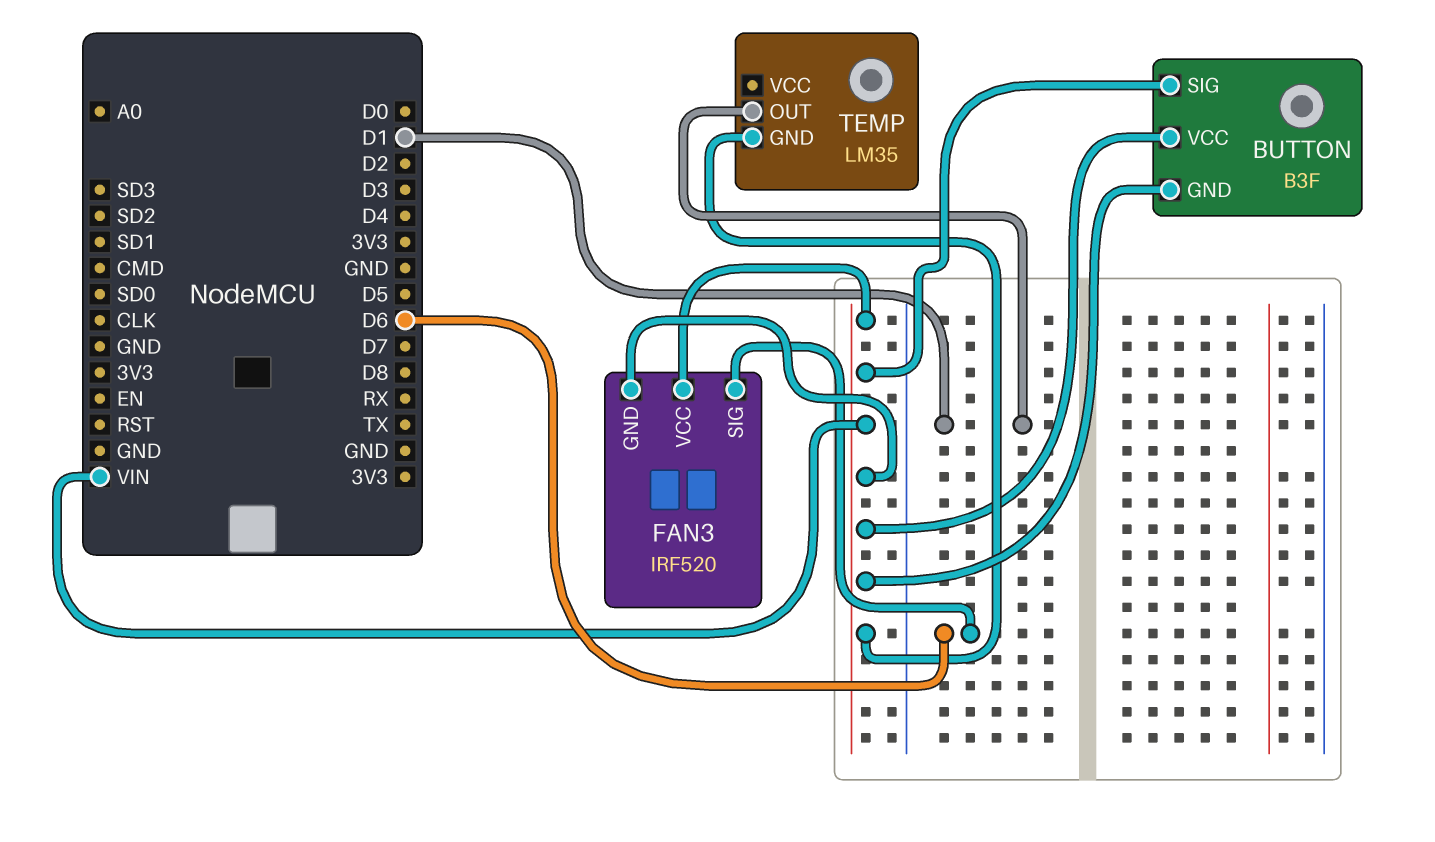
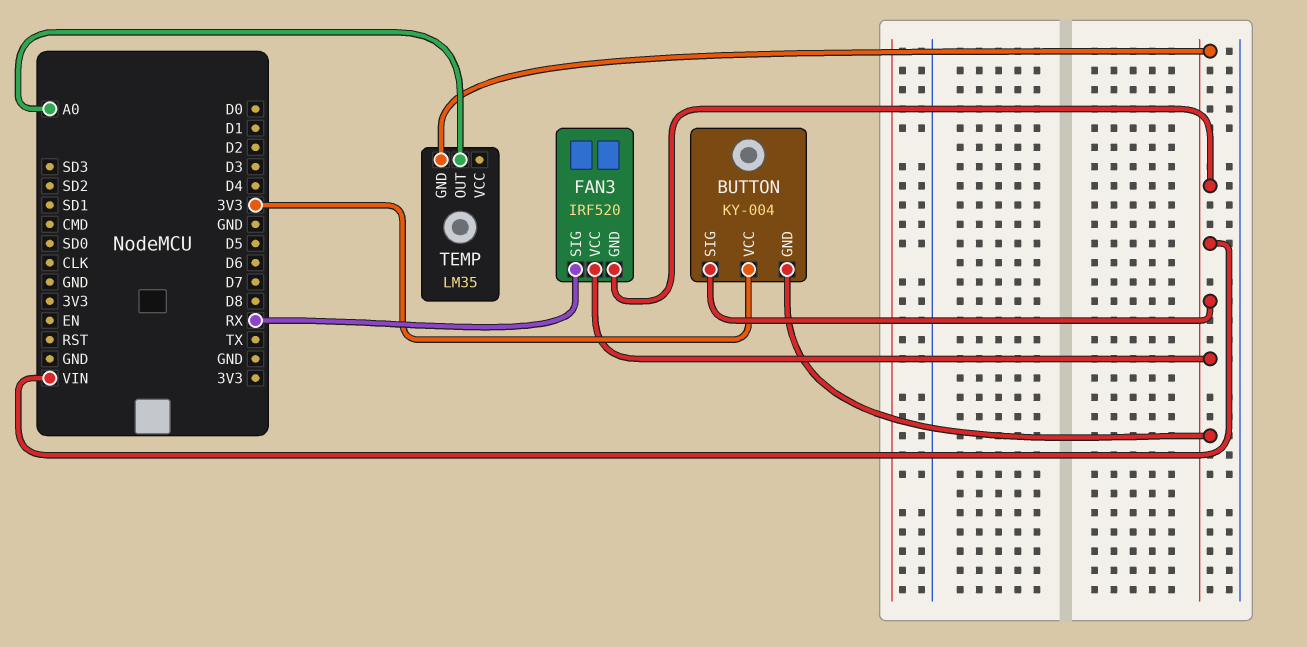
BUTTON: B3F -> KY-004
BUTTON pin VCC: VIN -> 3V3
FAN3 pin SIG: D6 -> RX
TEMP pin OUT: D1 -> A0

